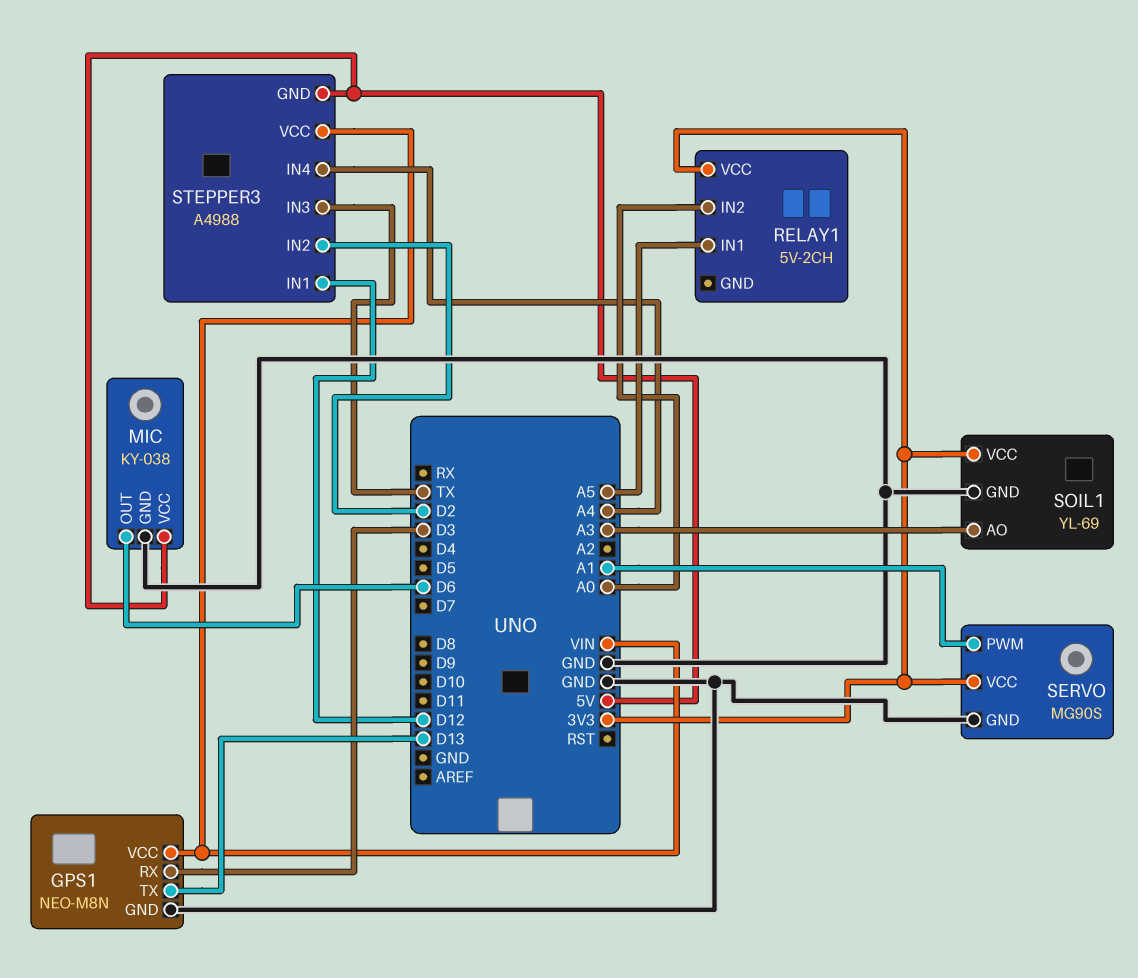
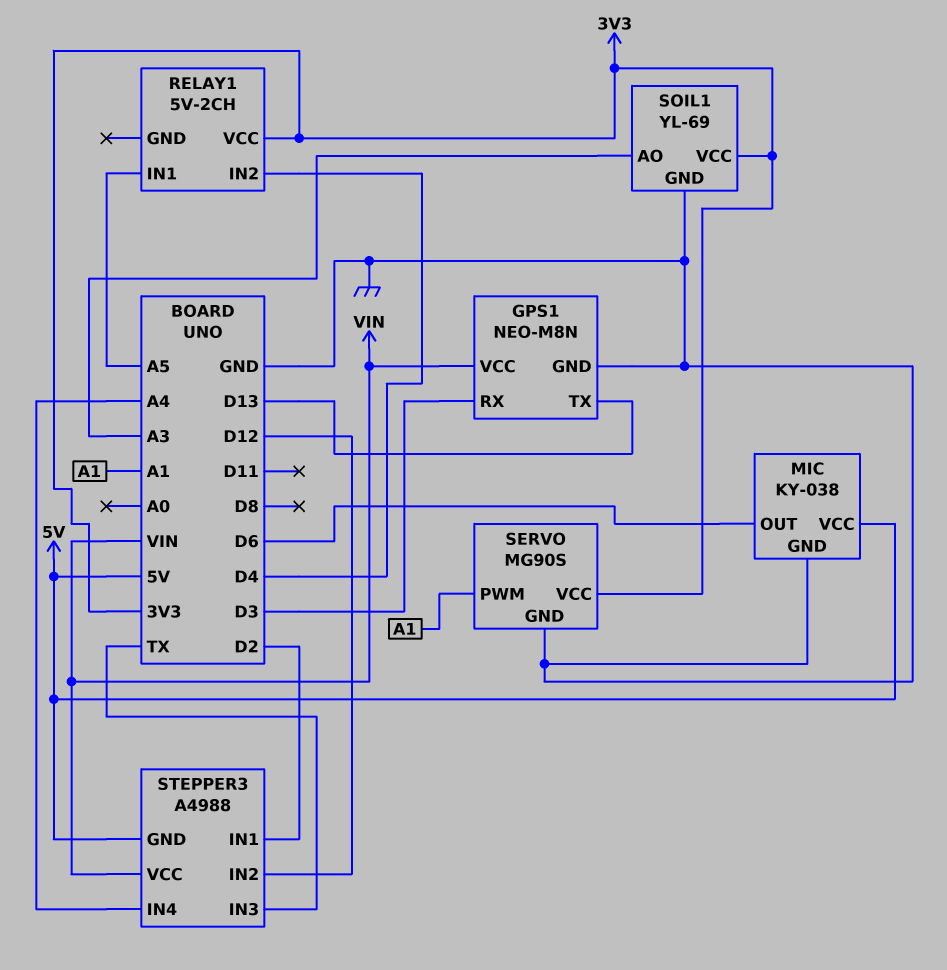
RELAY1 pin IN2: A0 -> D4
STEPPER3 pin IN1: D12 -> D2
STEPPER3 pin IN2: D2 -> D12

